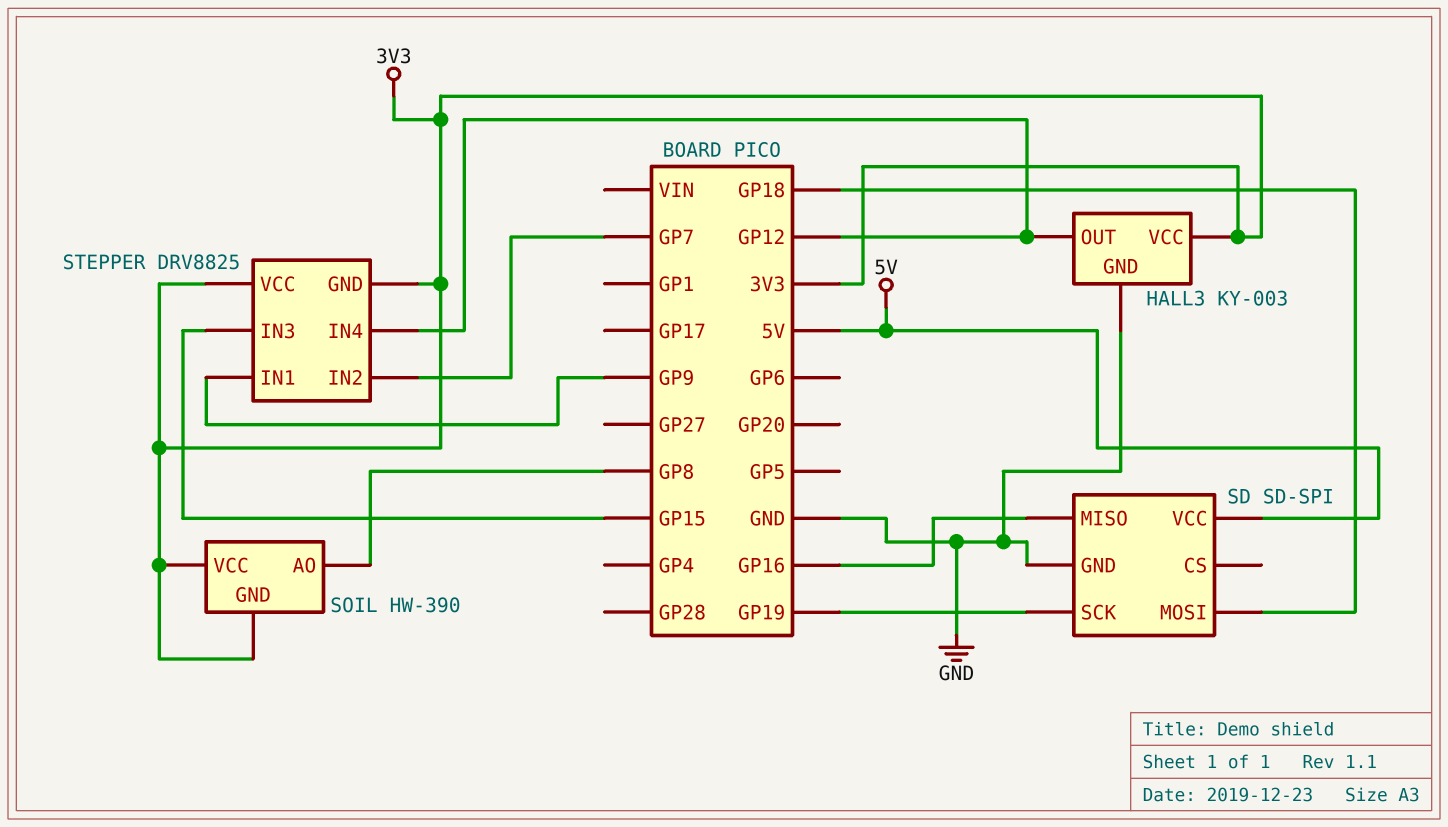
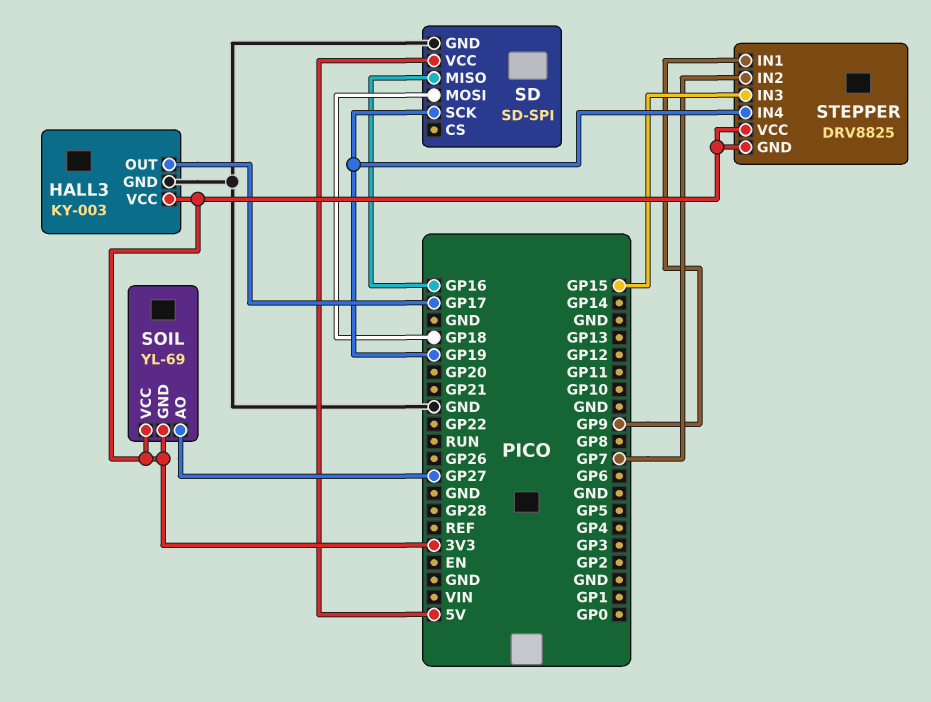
HALL3 pin OUT: GP12 -> GP17
SOIL: HW-390 -> YL-69
SOIL pin AO: GP8 -> GP27
STEPPER pin IN4: GP12 -> GP19

